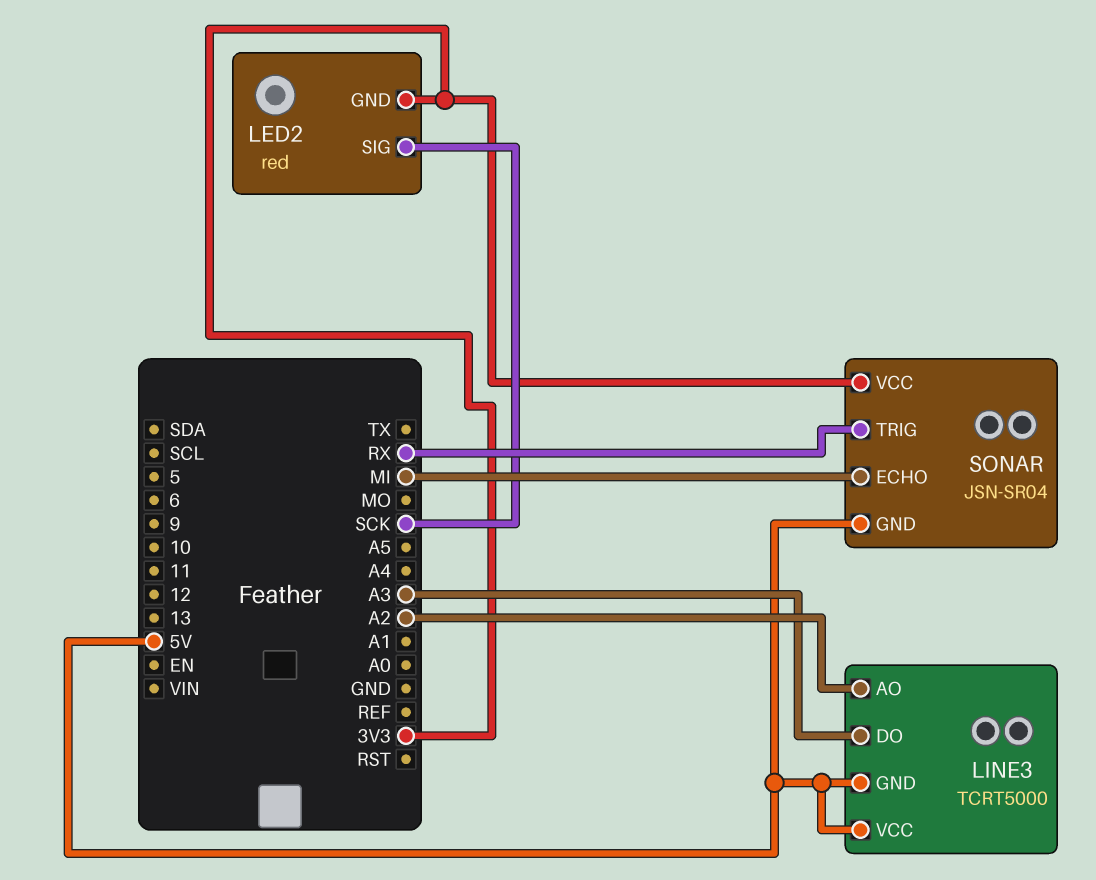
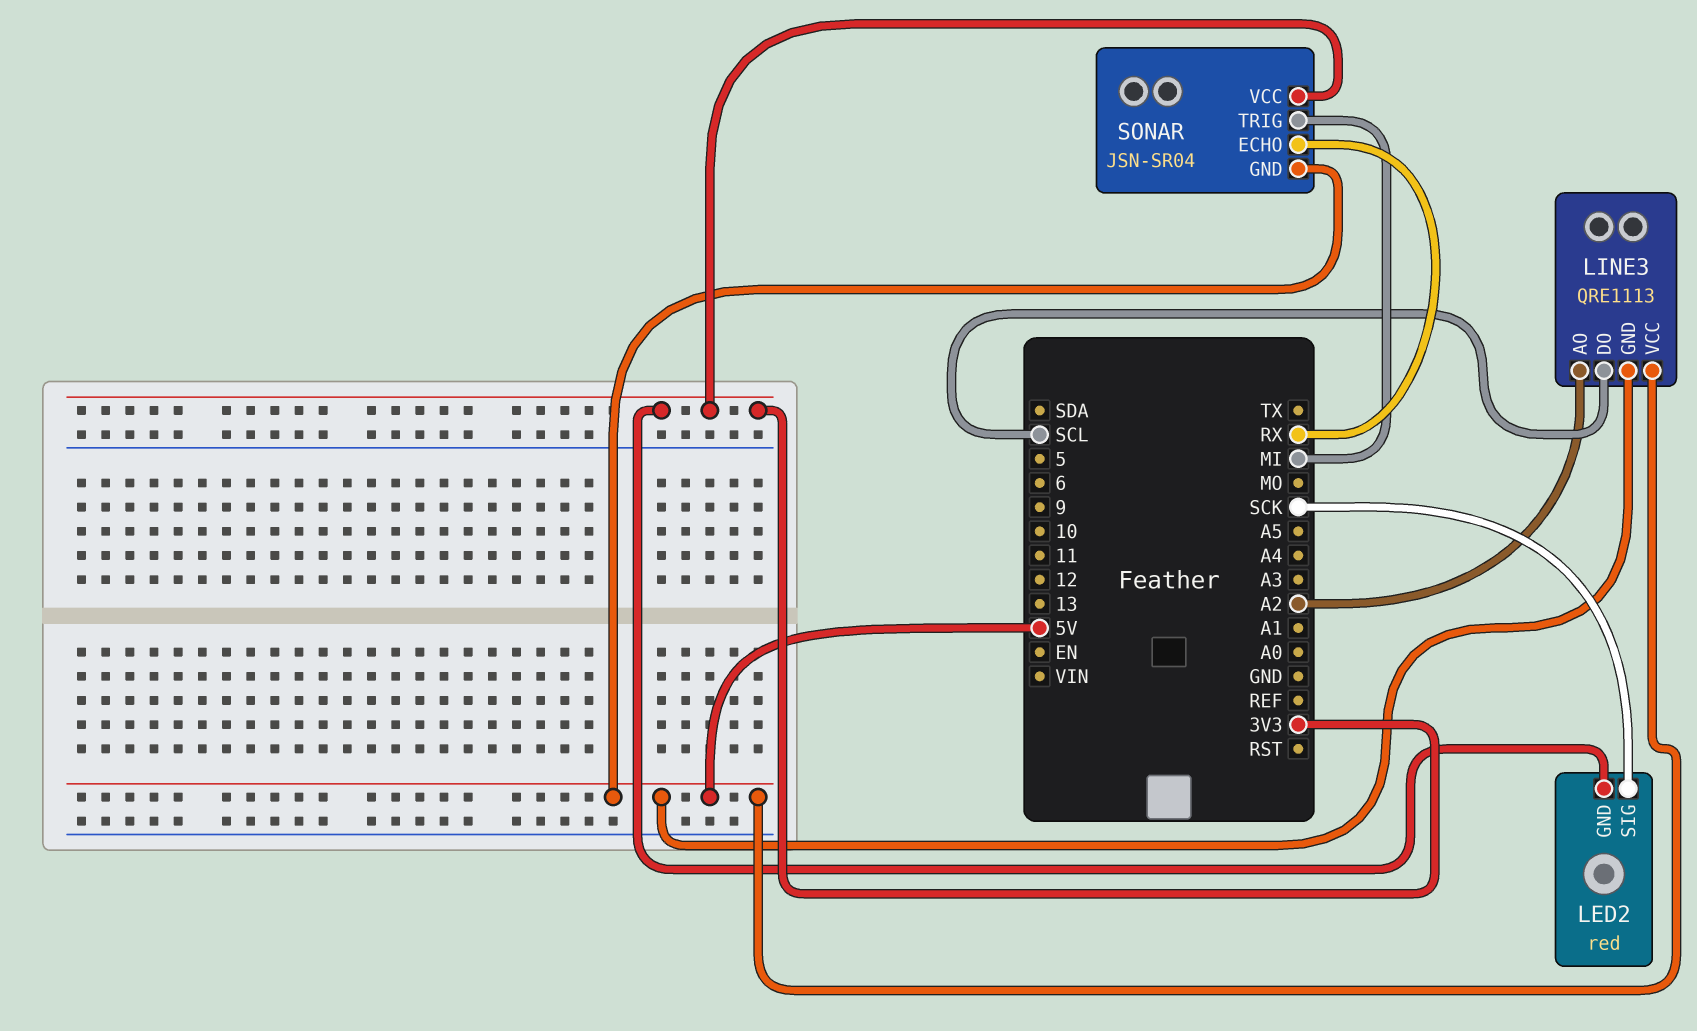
LINE3: TCRT5000 -> QRE1113
LINE3 pin DO: A3 -> SCL
SONAR pin ECHO: MI -> RX
SONAR pin TRIG: RX -> MI

